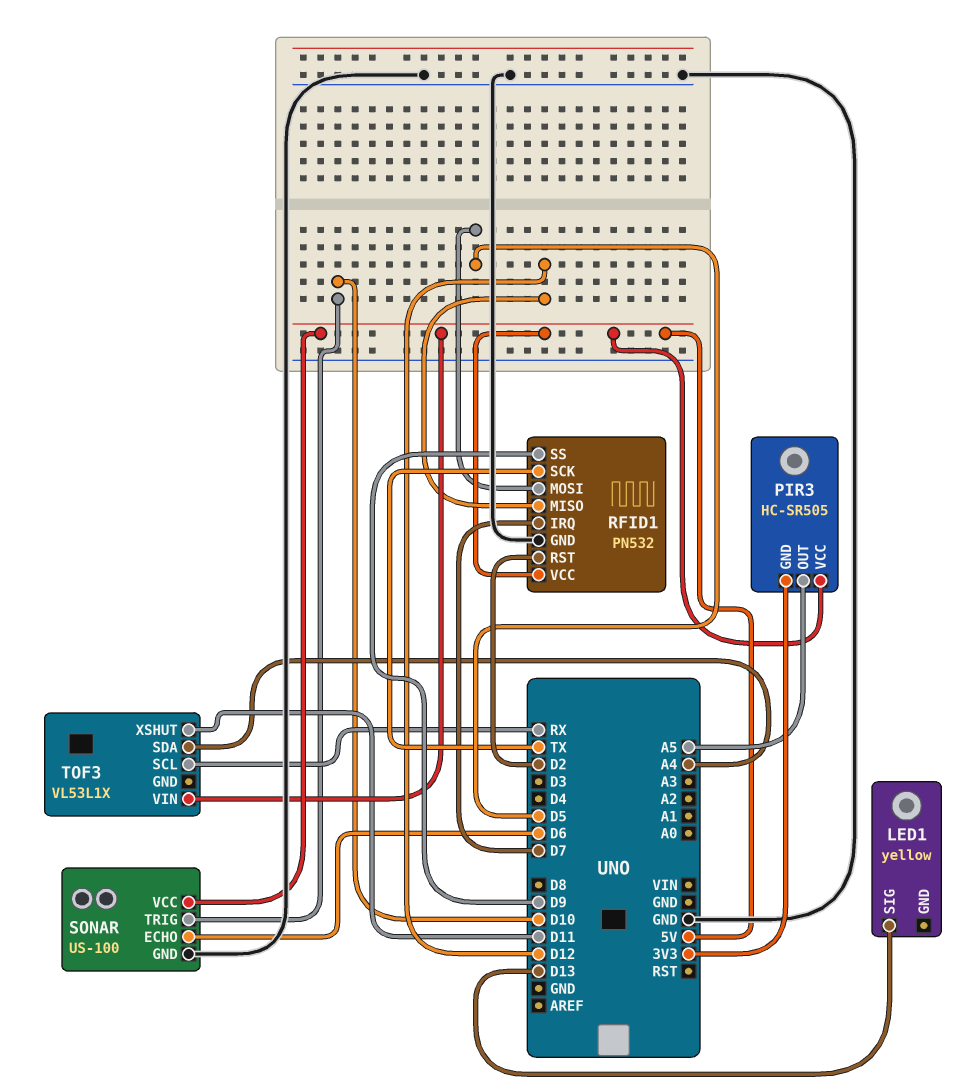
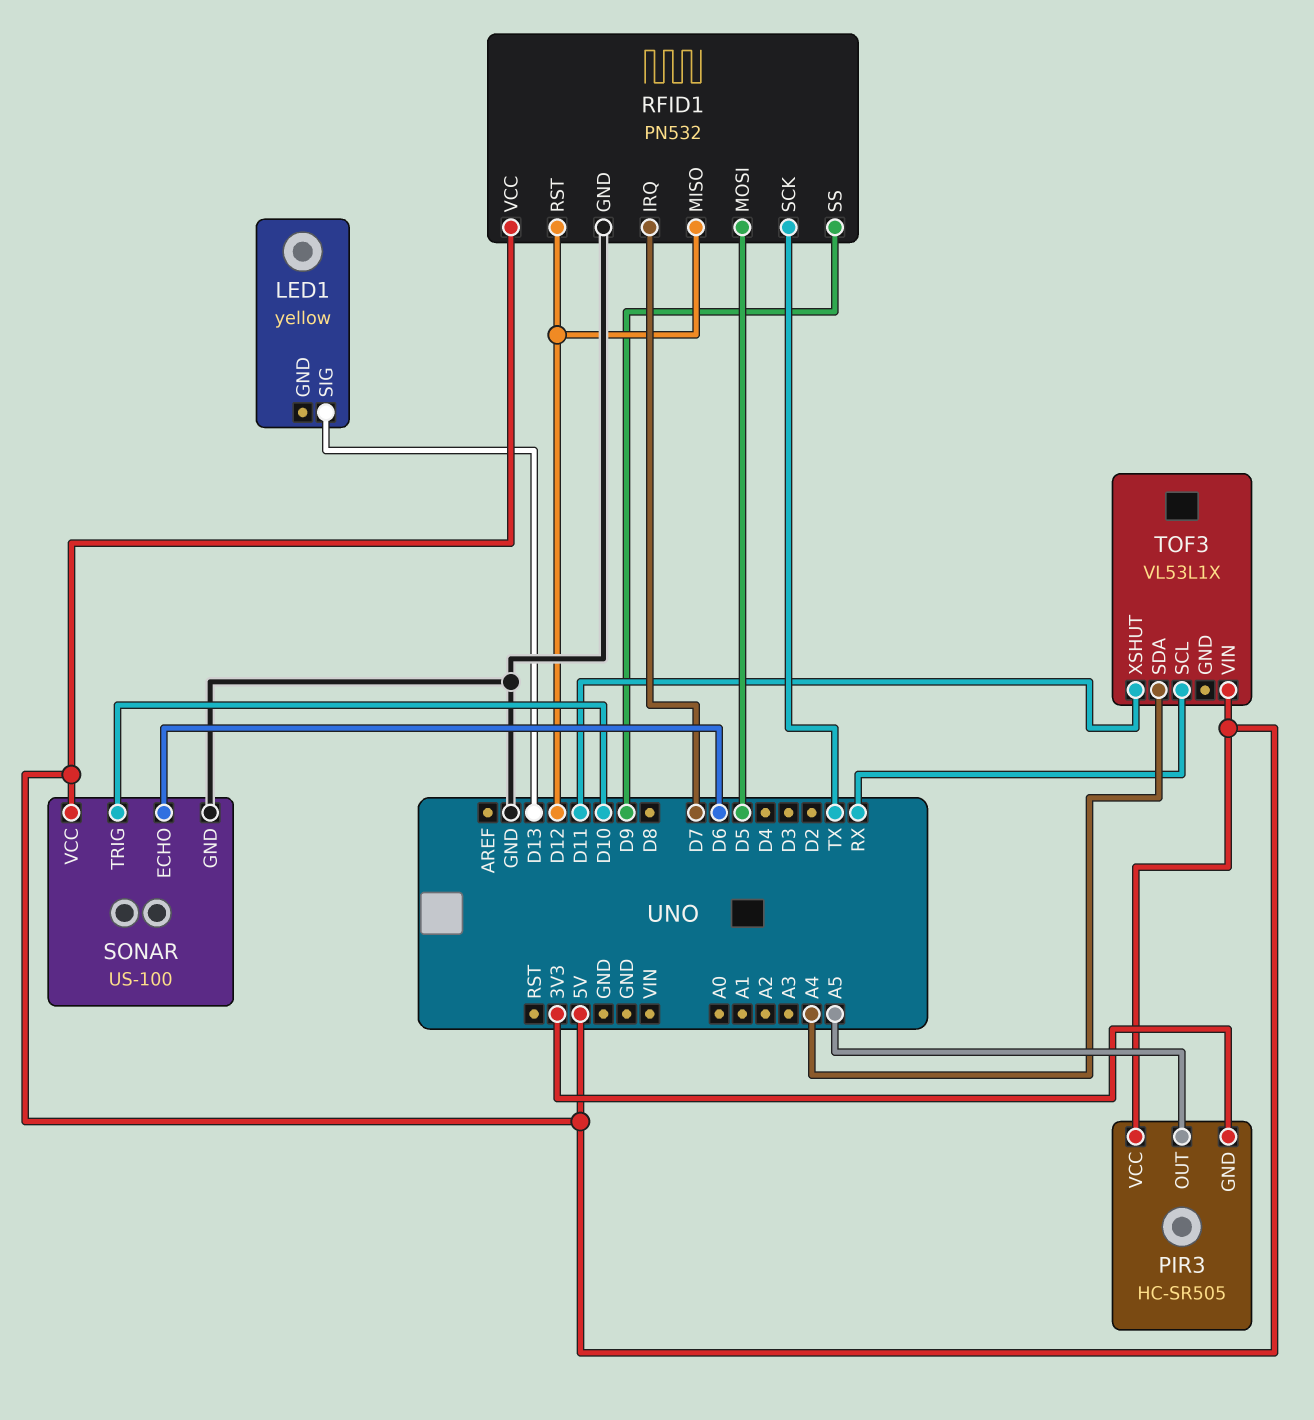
RFID1 pin RST: D2 -> D12

